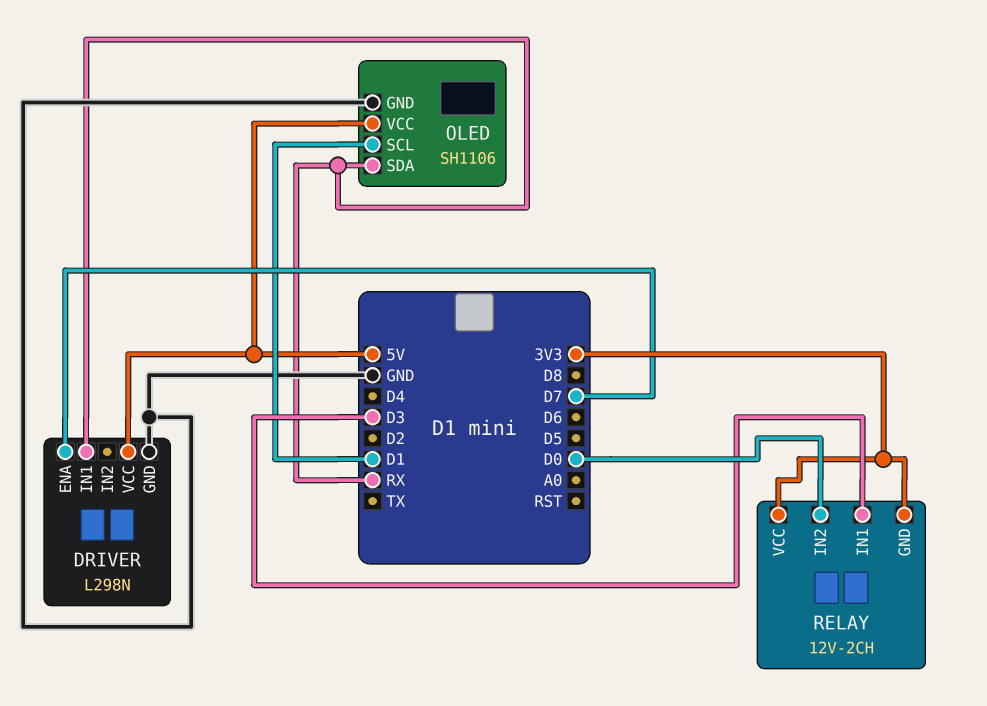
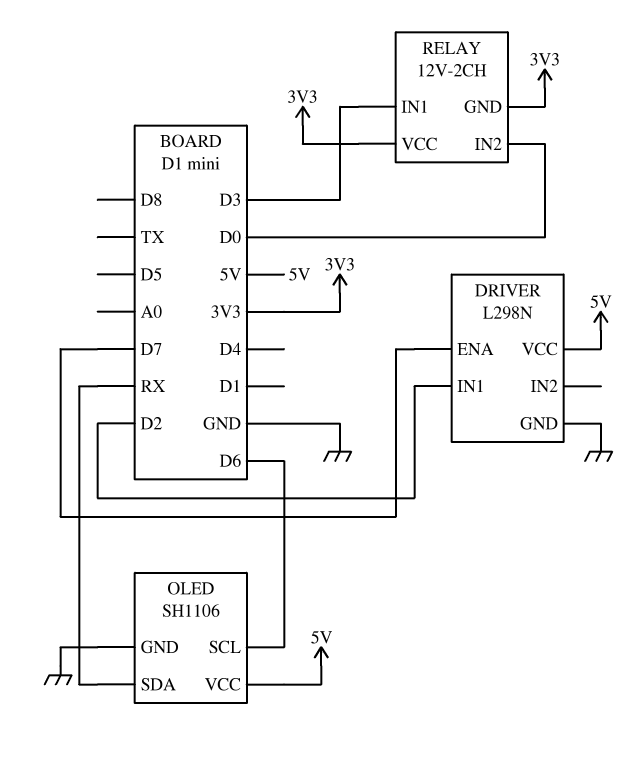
DRIVER pin IN1: RX -> D2
OLED pin SCL: D1 -> D6

